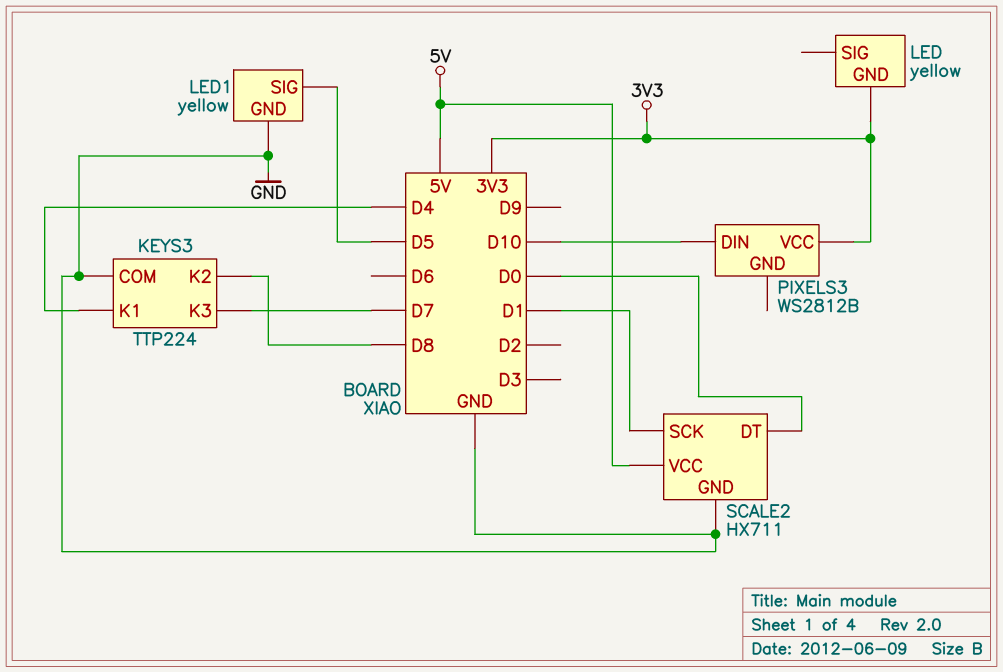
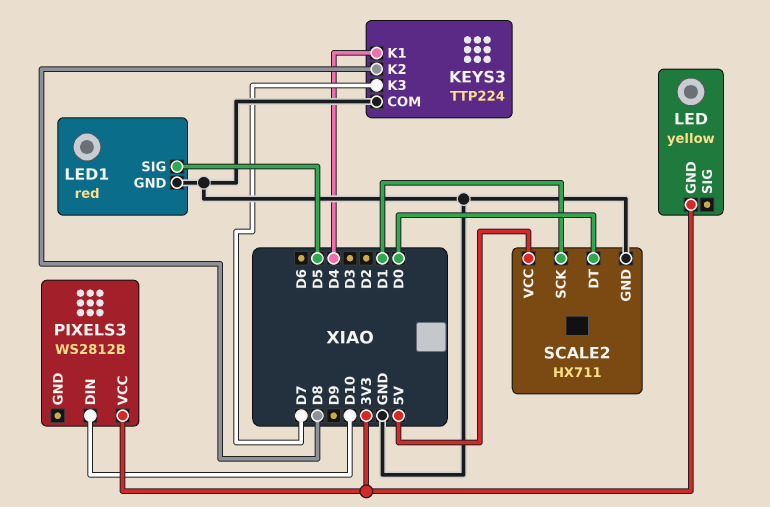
LED1: yellow -> red

